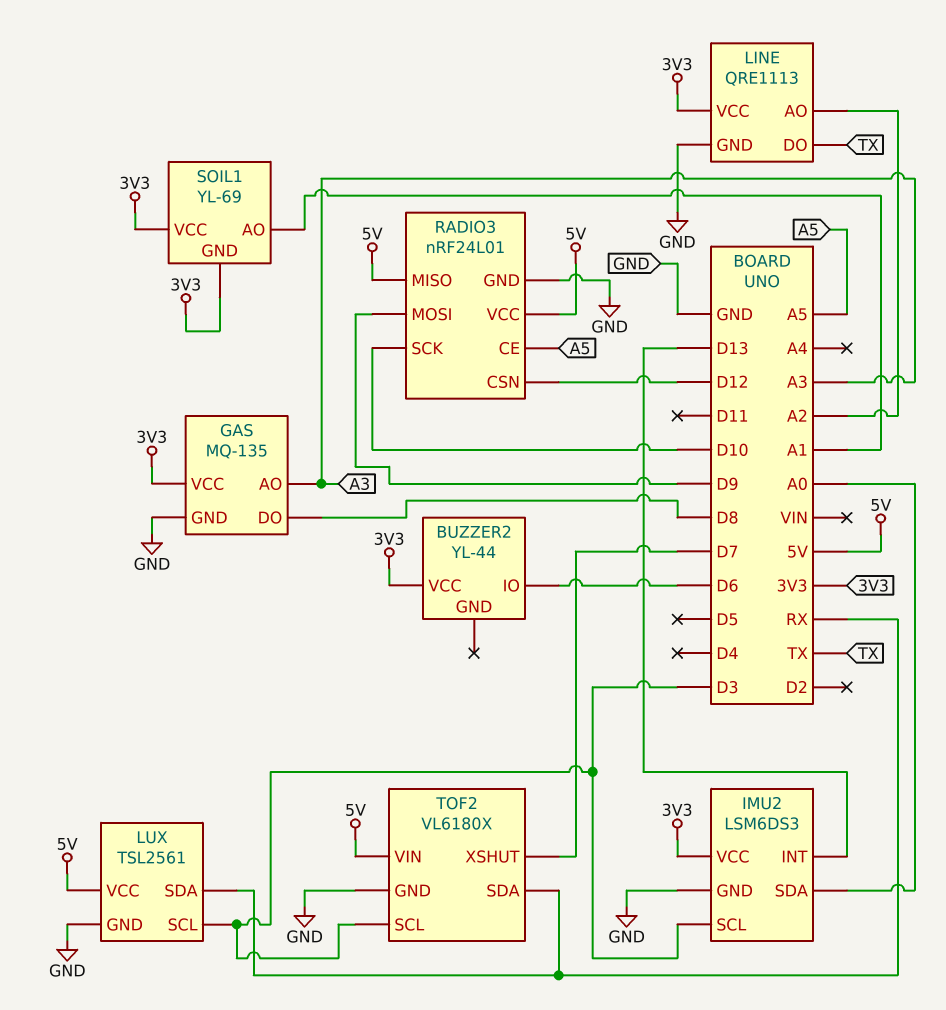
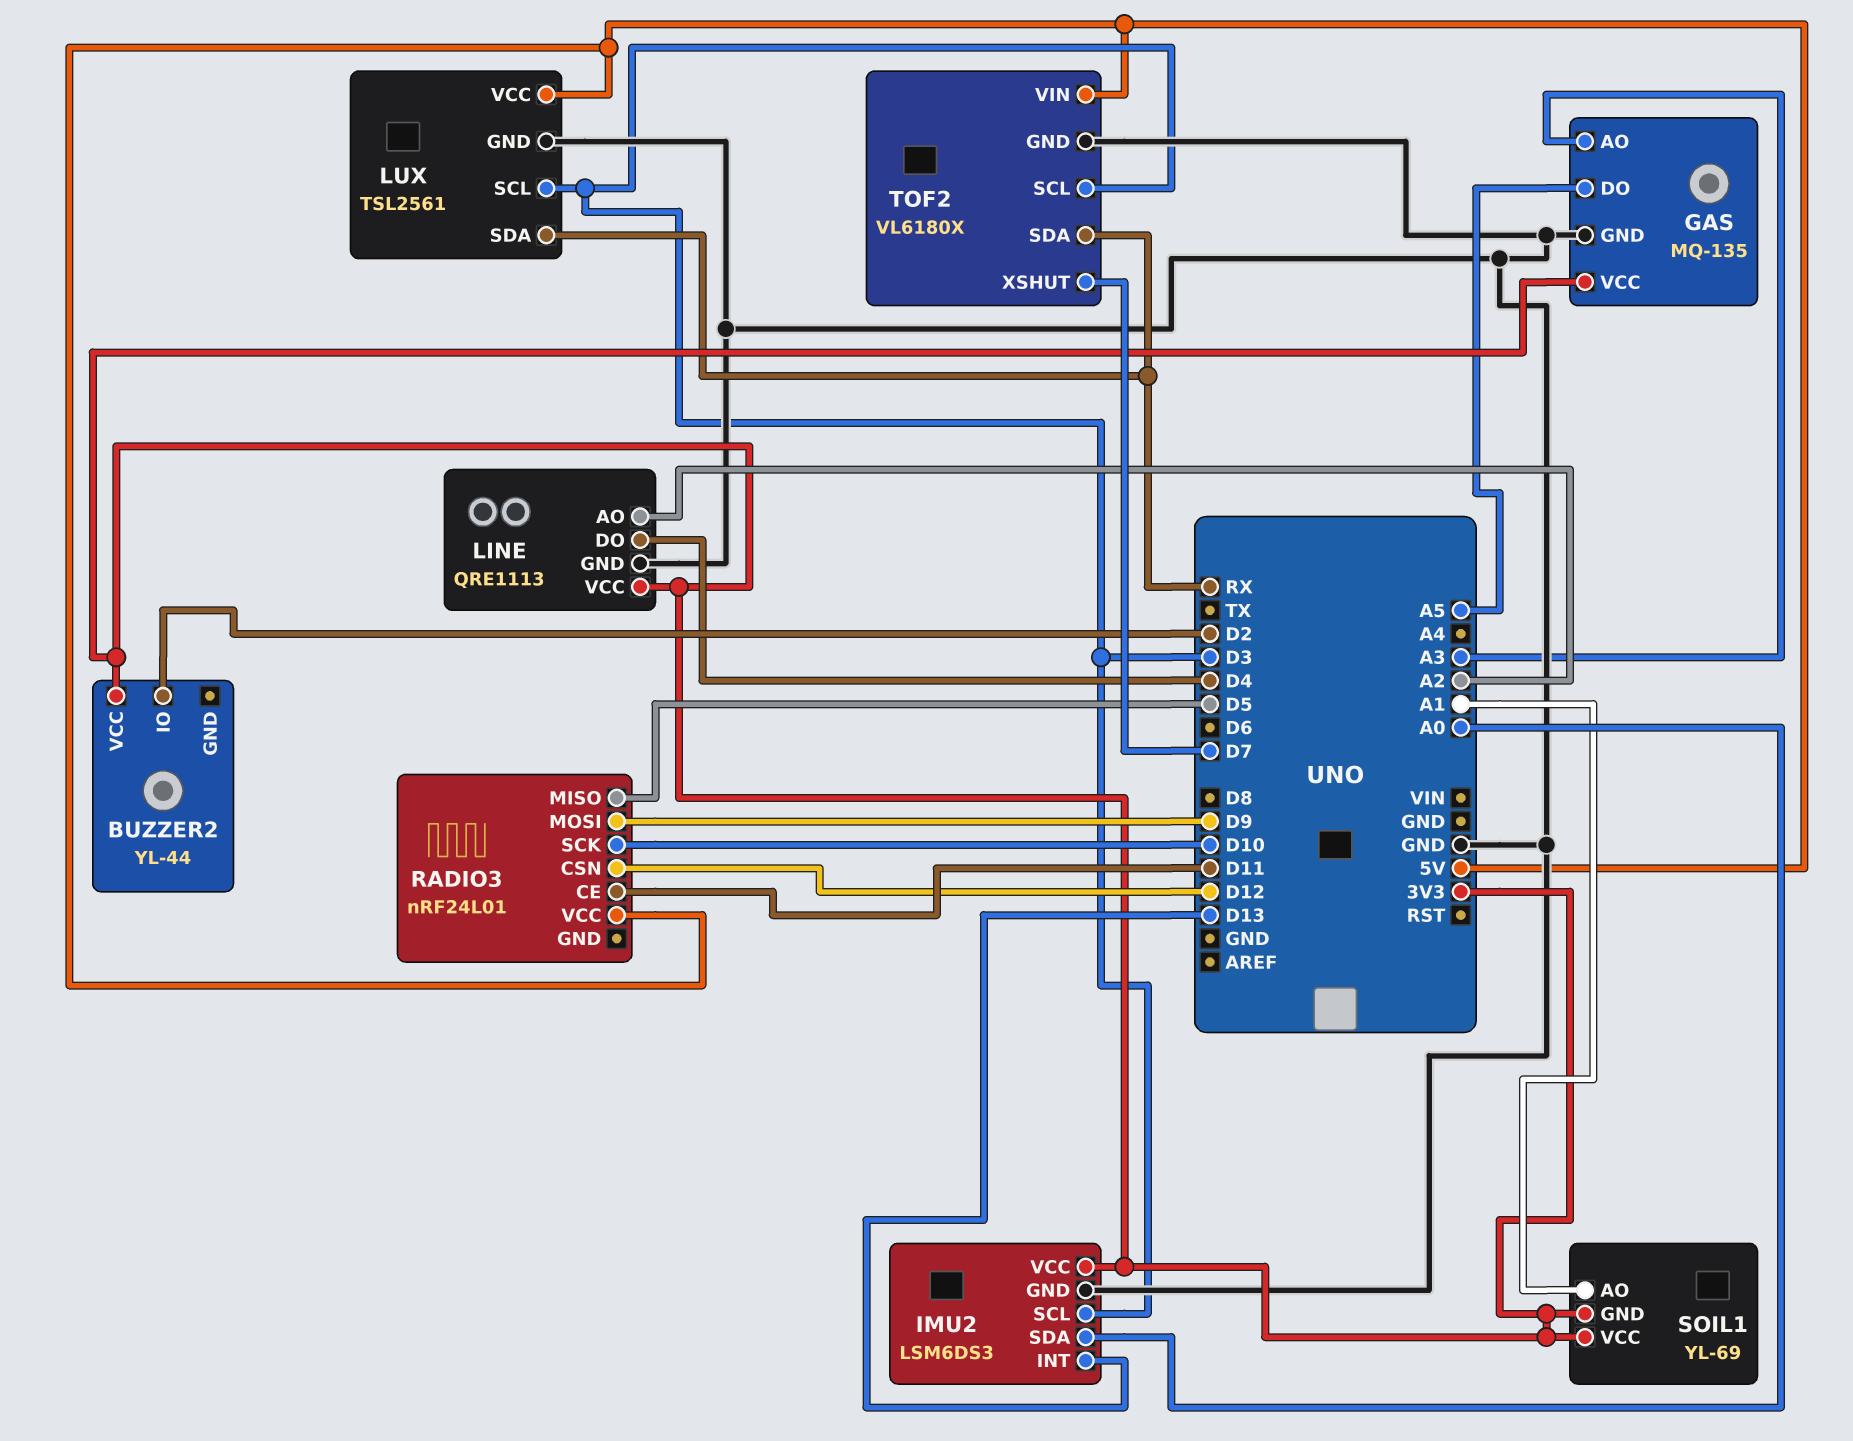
BUZZER2 pin IO: D6 -> D2
GAS pin DO: D8 -> A5
LINE pin DO: TX -> D4
RADIO3 pin CE: A5 -> D11
RADIO3 pin GND: GND -> none
RADIO3 pin MISO: 5V -> D5

